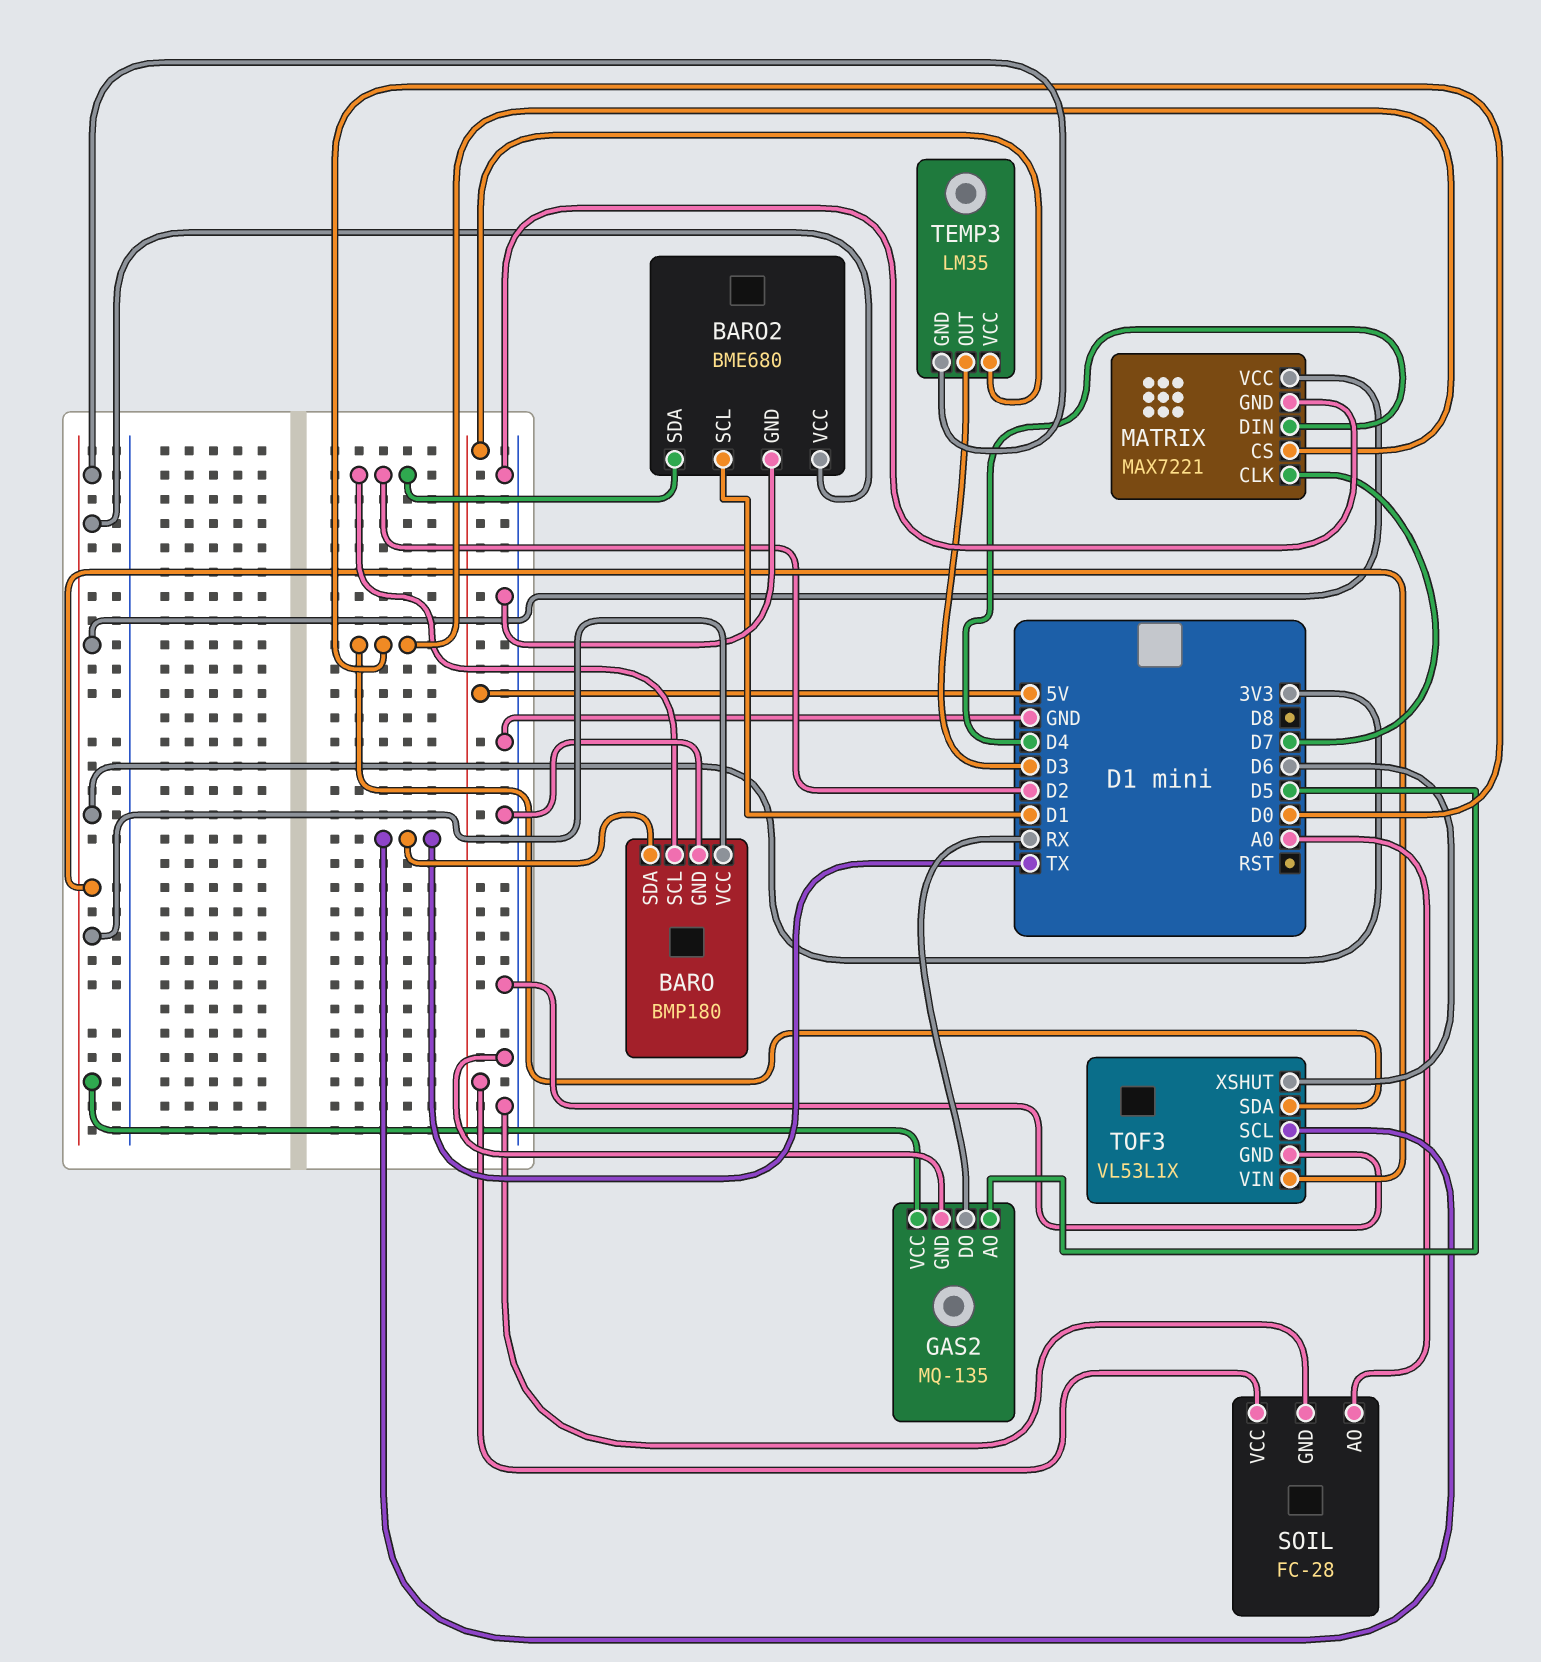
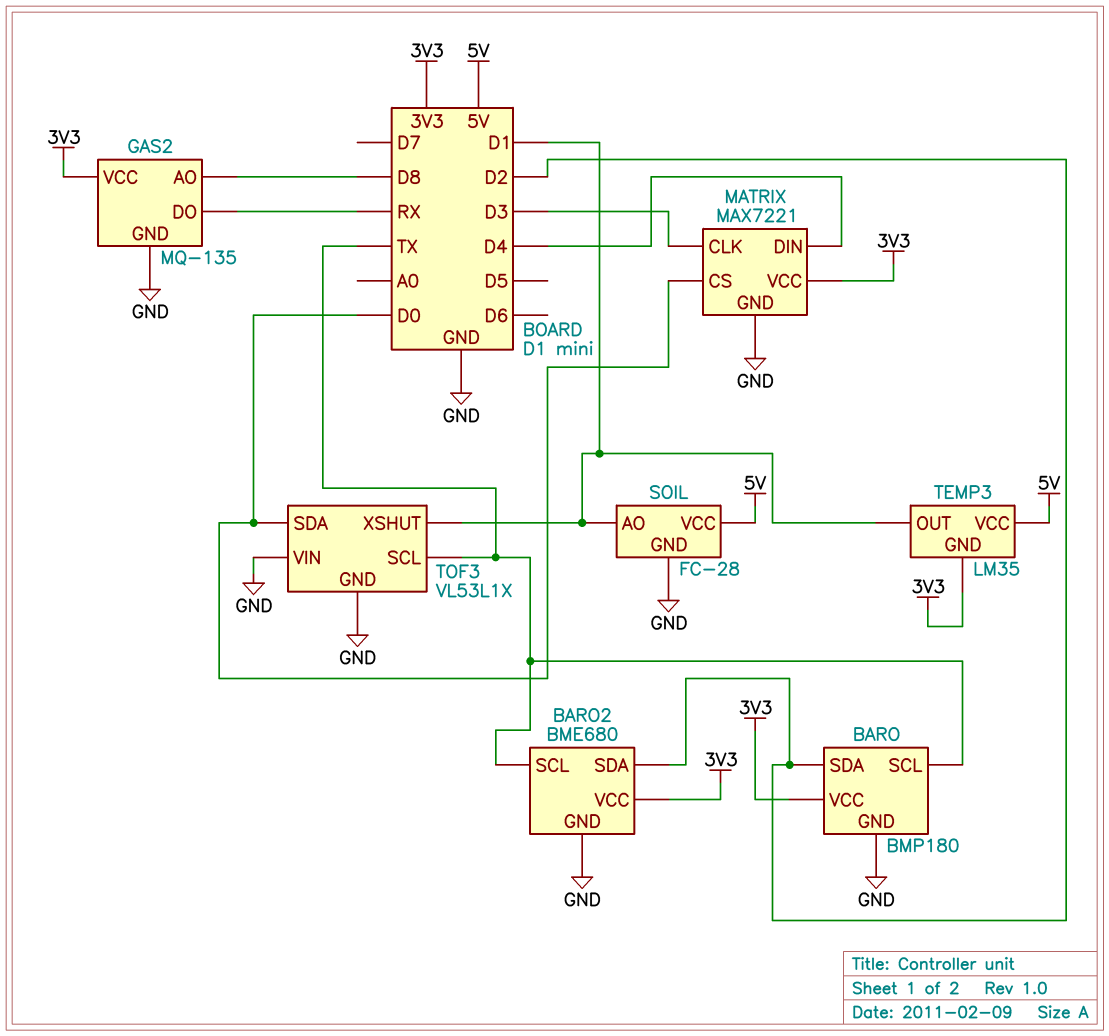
BARO pin SCL: D2 -> TX
BARO pin SDA: TX -> D2
BARO2 pin SCL: D1 -> TX
GAS2 pin AO: D5 -> D8
MATRIX pin CLK: D7 -> D3
SOIL pin AO: A0 -> D1
TEMP3 pin OUT: D3 -> D1
TOF3 pin VIN: 3V3 -> GND
TOF3 pin XSHUT: D6 -> D1

